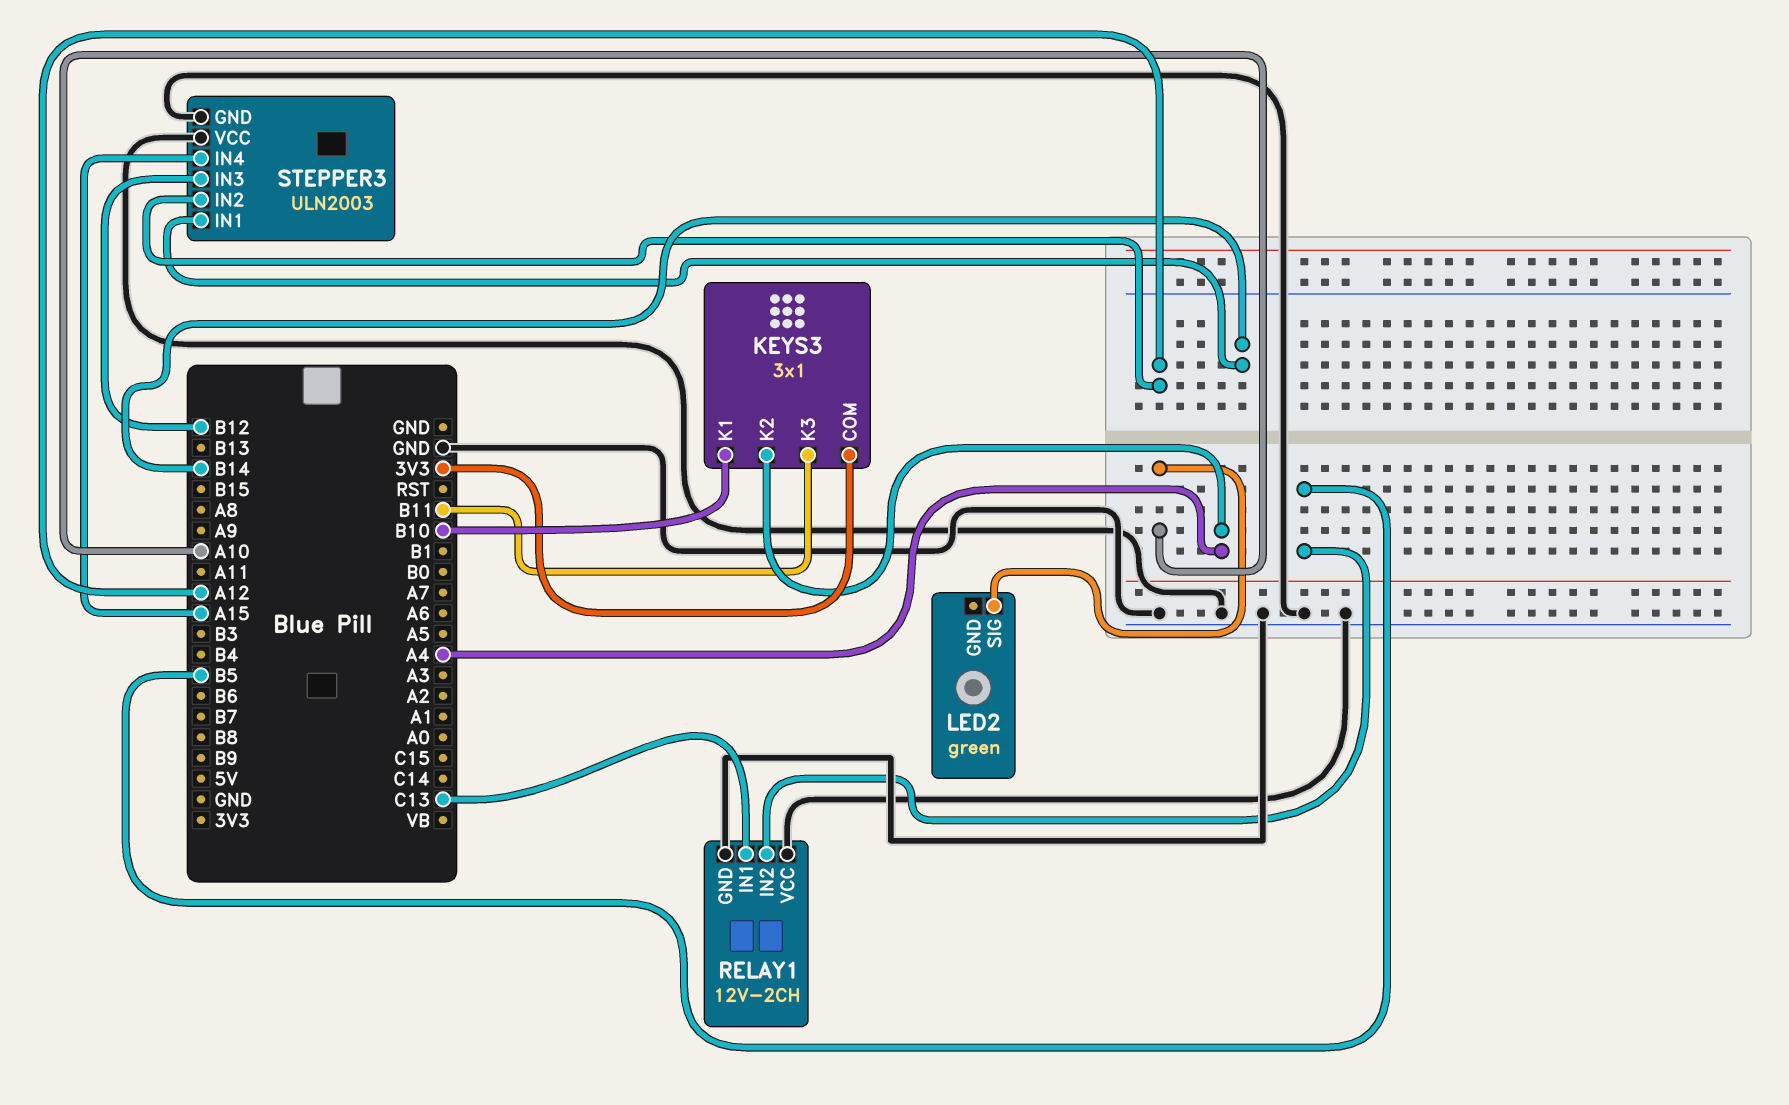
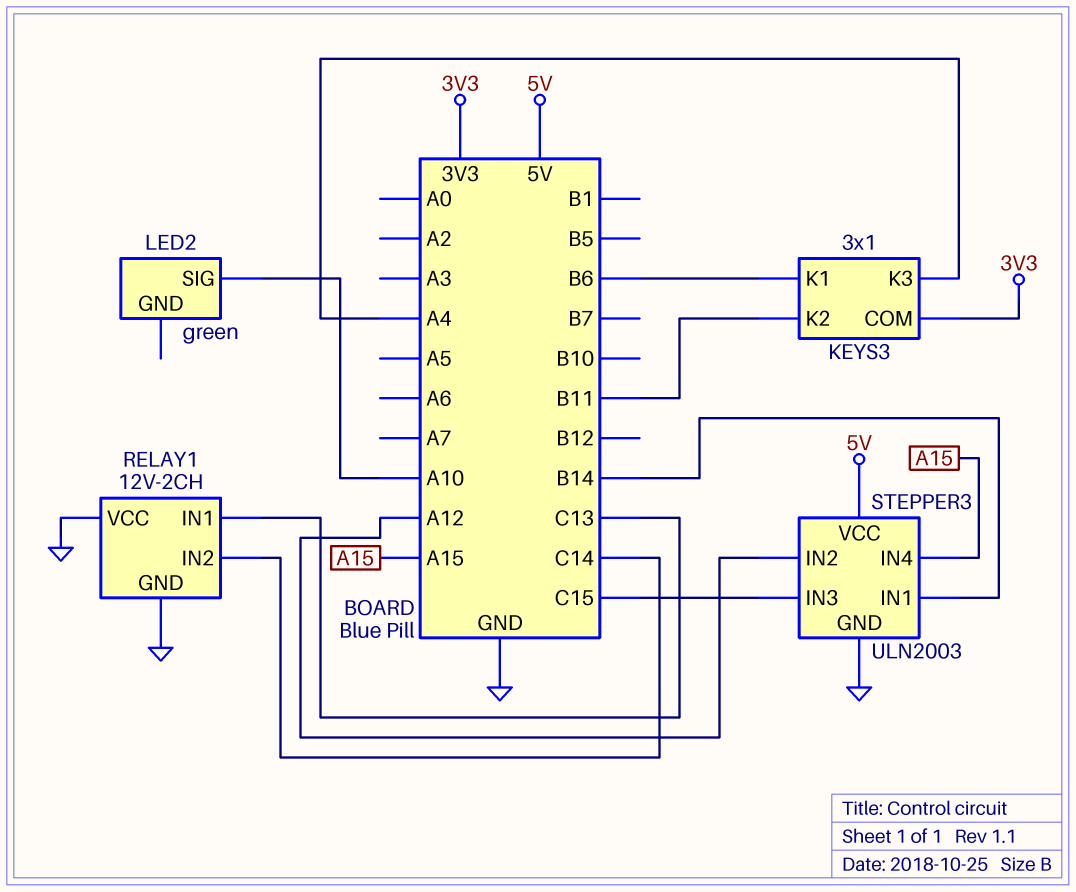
KEYS3 pin K1: B10 -> B6
KEYS3 pin K2: A4 -> B11
KEYS3 pin K3: B11 -> A4
RELAY1 pin IN2: B5 -> C14
STEPPER3 pin IN3: B12 -> C15
STEPPER3 pin VCC: GND -> 5V

